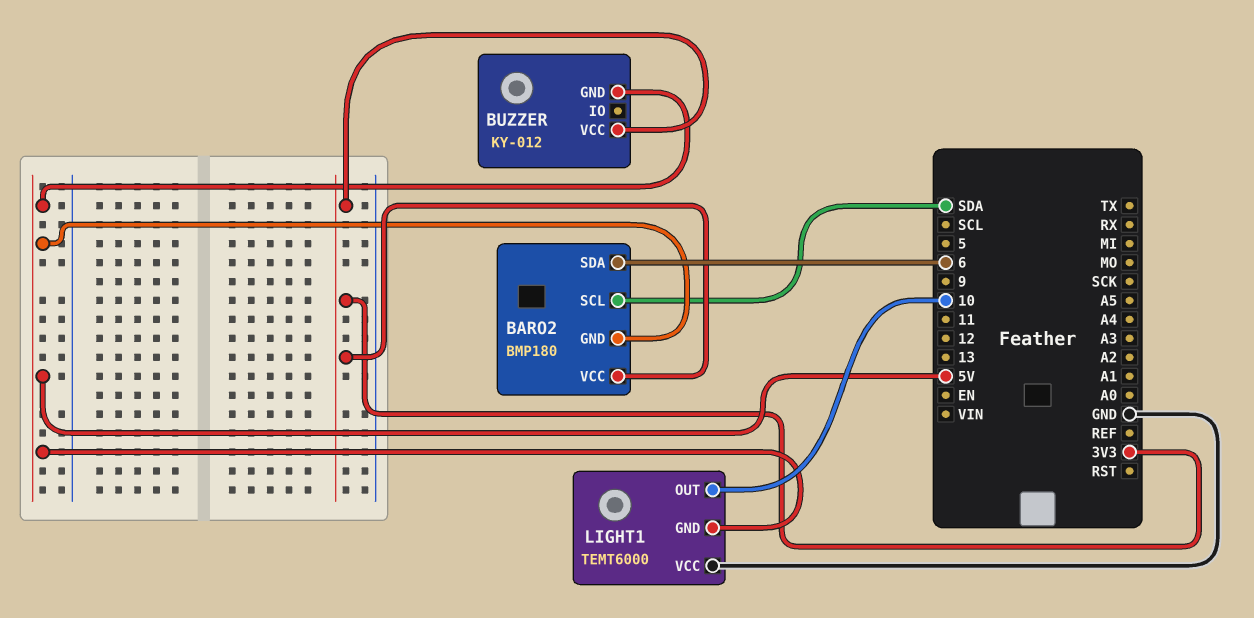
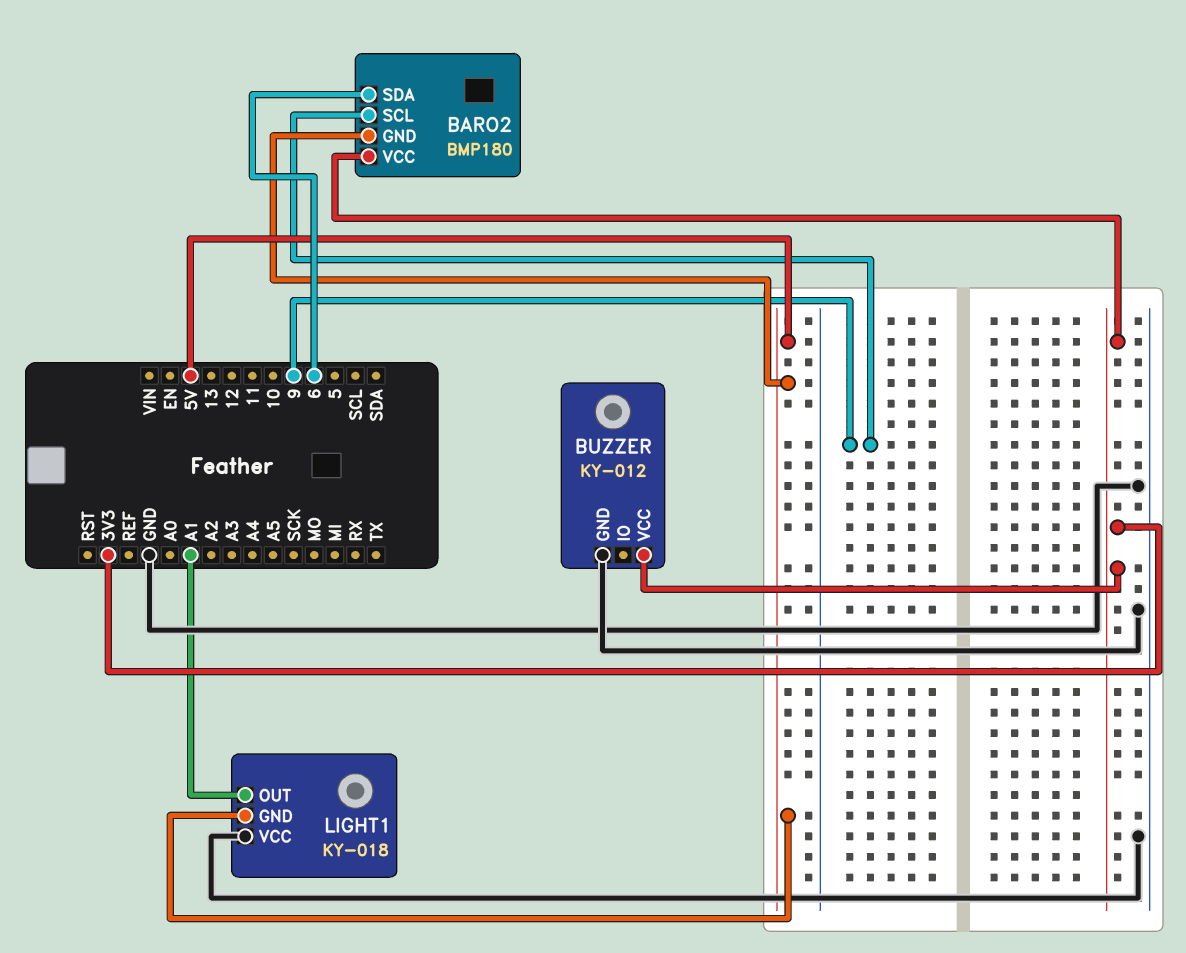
BARO2 pin SCL: SDA -> 9
BUZZER pin GND: 5V -> GND
LIGHT1: TEMT6000 -> KY-018
LIGHT1 pin OUT: 10 -> A1

